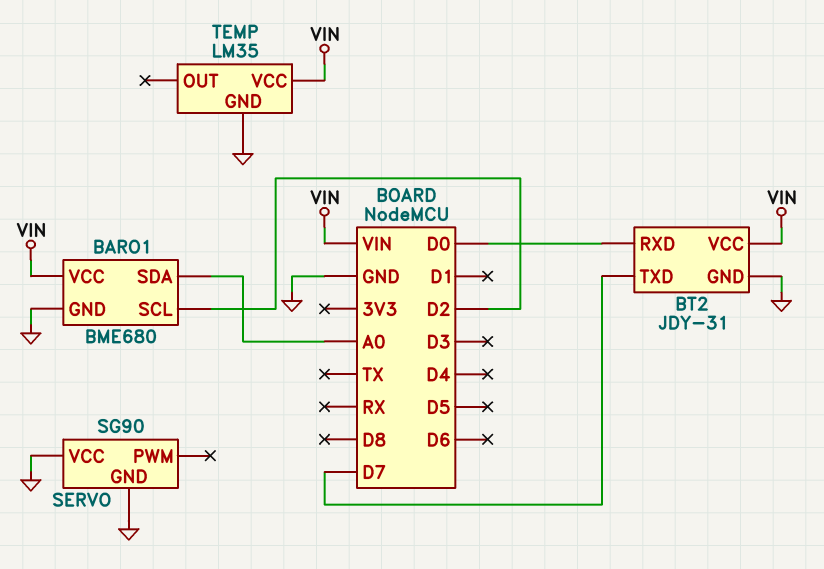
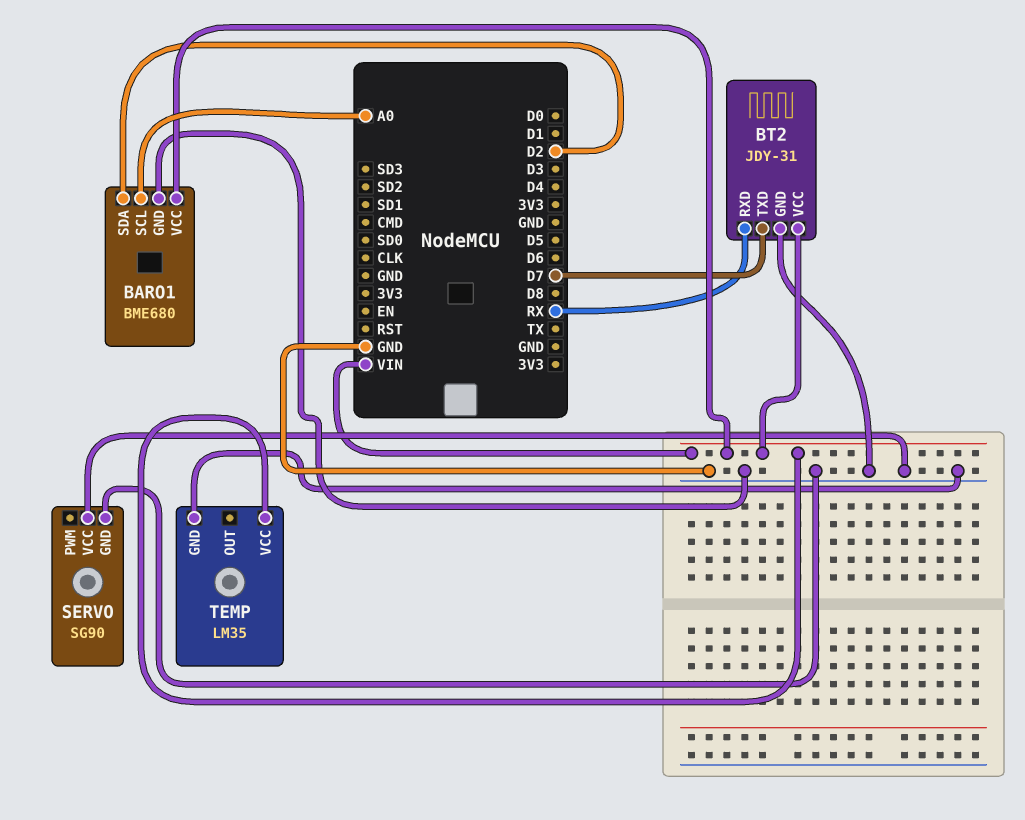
BARO1 pin SCL: D2 -> A0
BARO1 pin SDA: A0 -> D2
BT2 pin RXD: D0 -> RX

